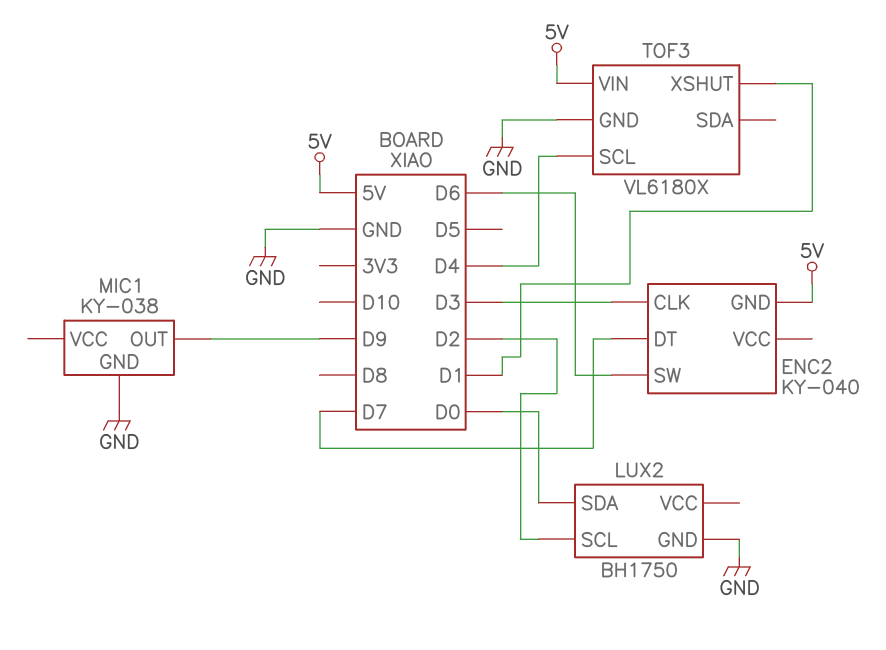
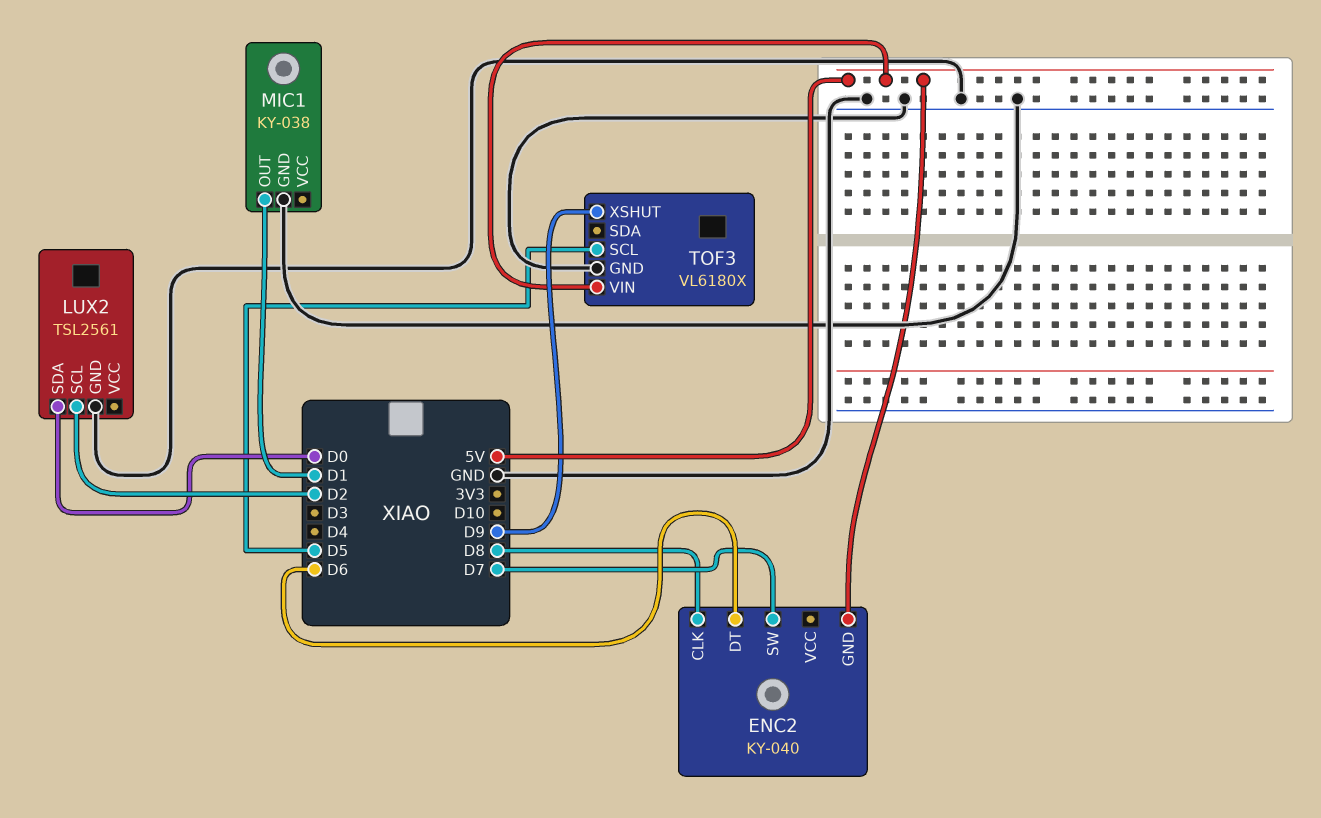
ENC2 pin CLK: D3 -> D8
ENC2 pin DT: D7 -> D6
ENC2 pin SW: D6 -> D7
LUX2: BH1750 -> TSL2561
MIC1 pin OUT: D9 -> D1
TOF3 pin SCL: D4 -> D5
TOF3 pin XSHUT: D1 -> D9

